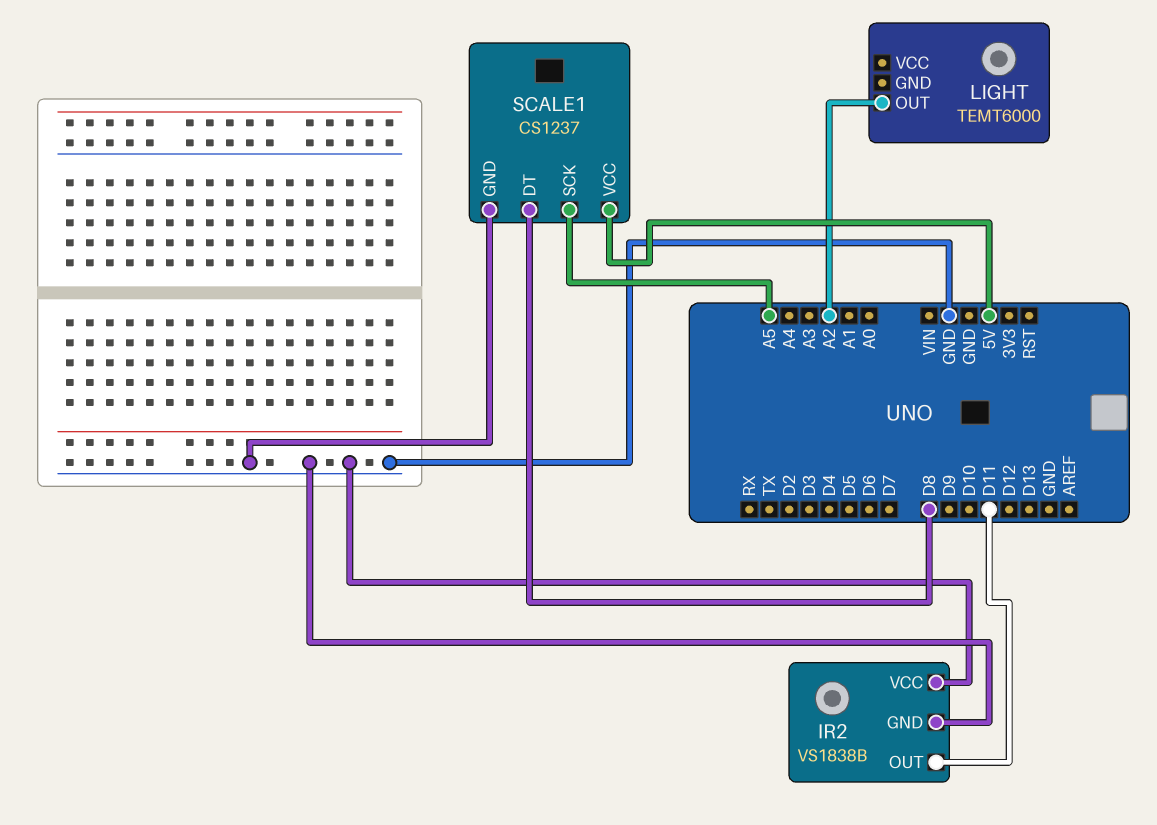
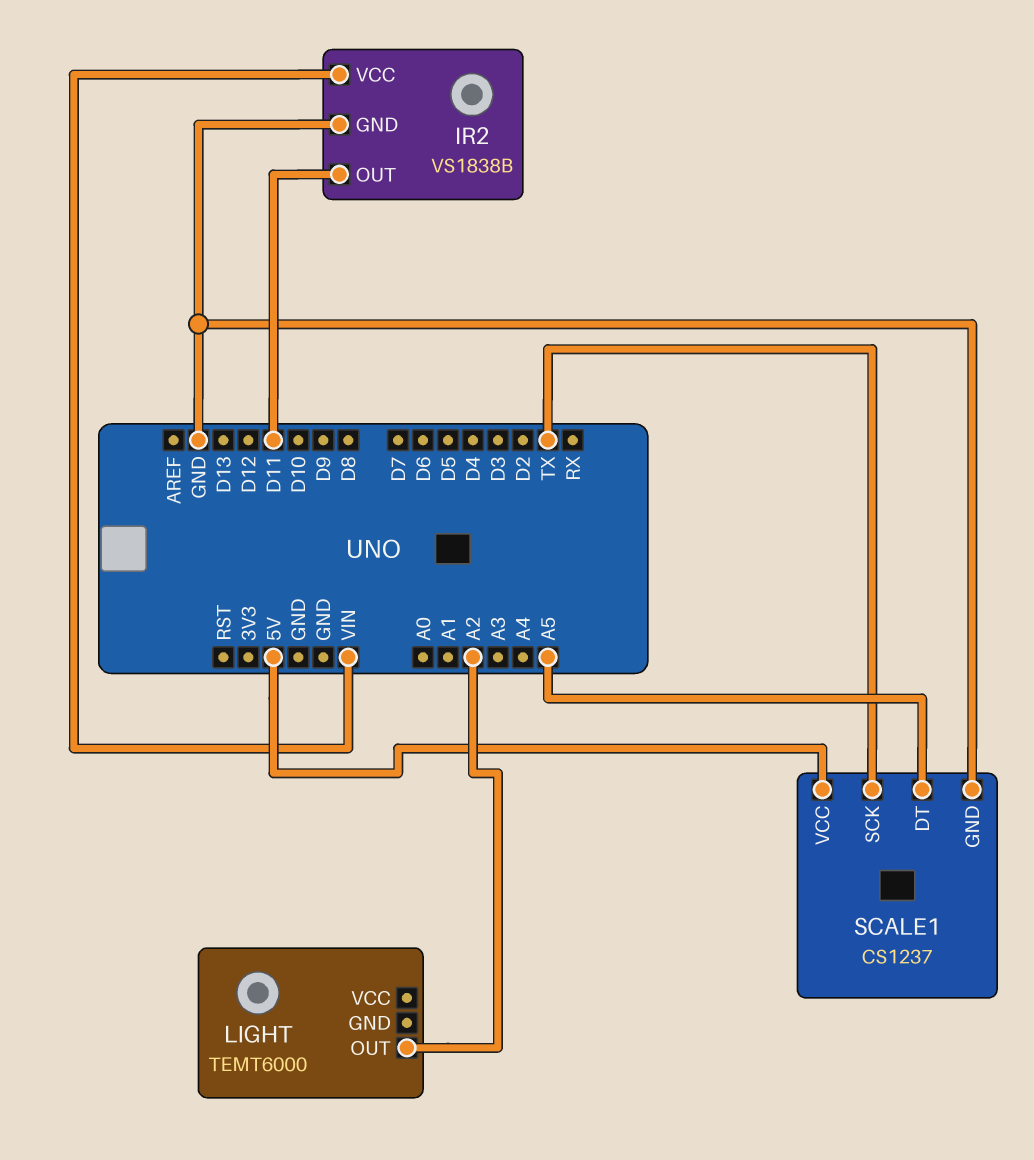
IR2 pin VCC: GND -> VIN
SCALE1 pin DT: D8 -> A5
SCALE1 pin SCK: A5 -> TX

